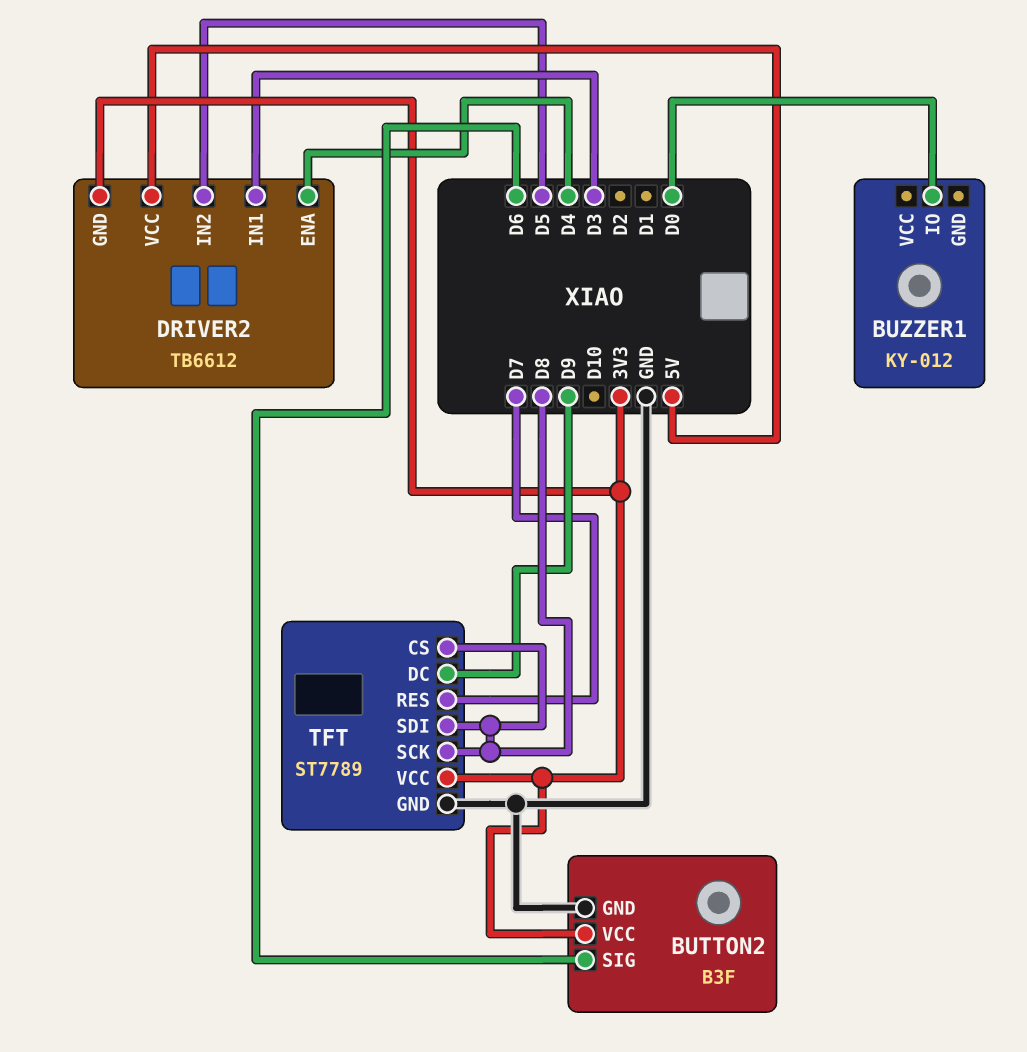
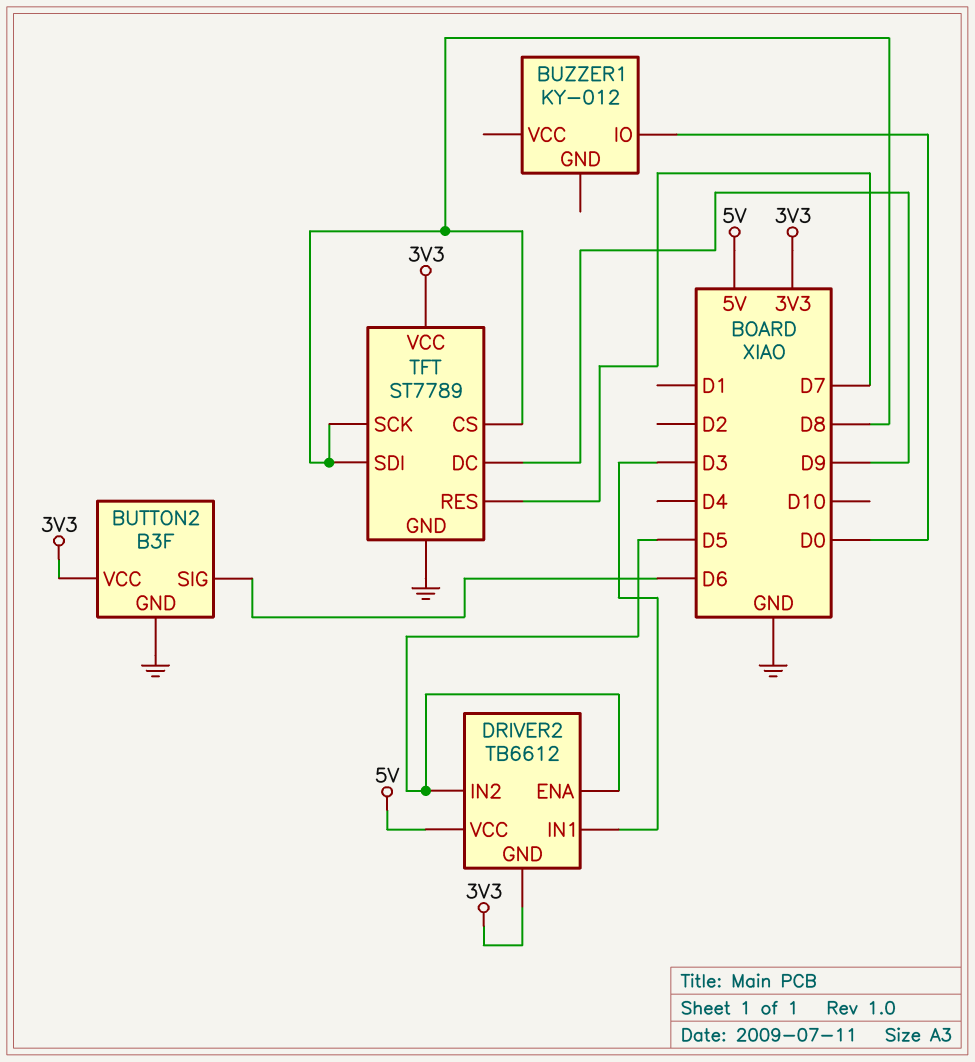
DRIVER2 pin ENA: D4 -> D5

